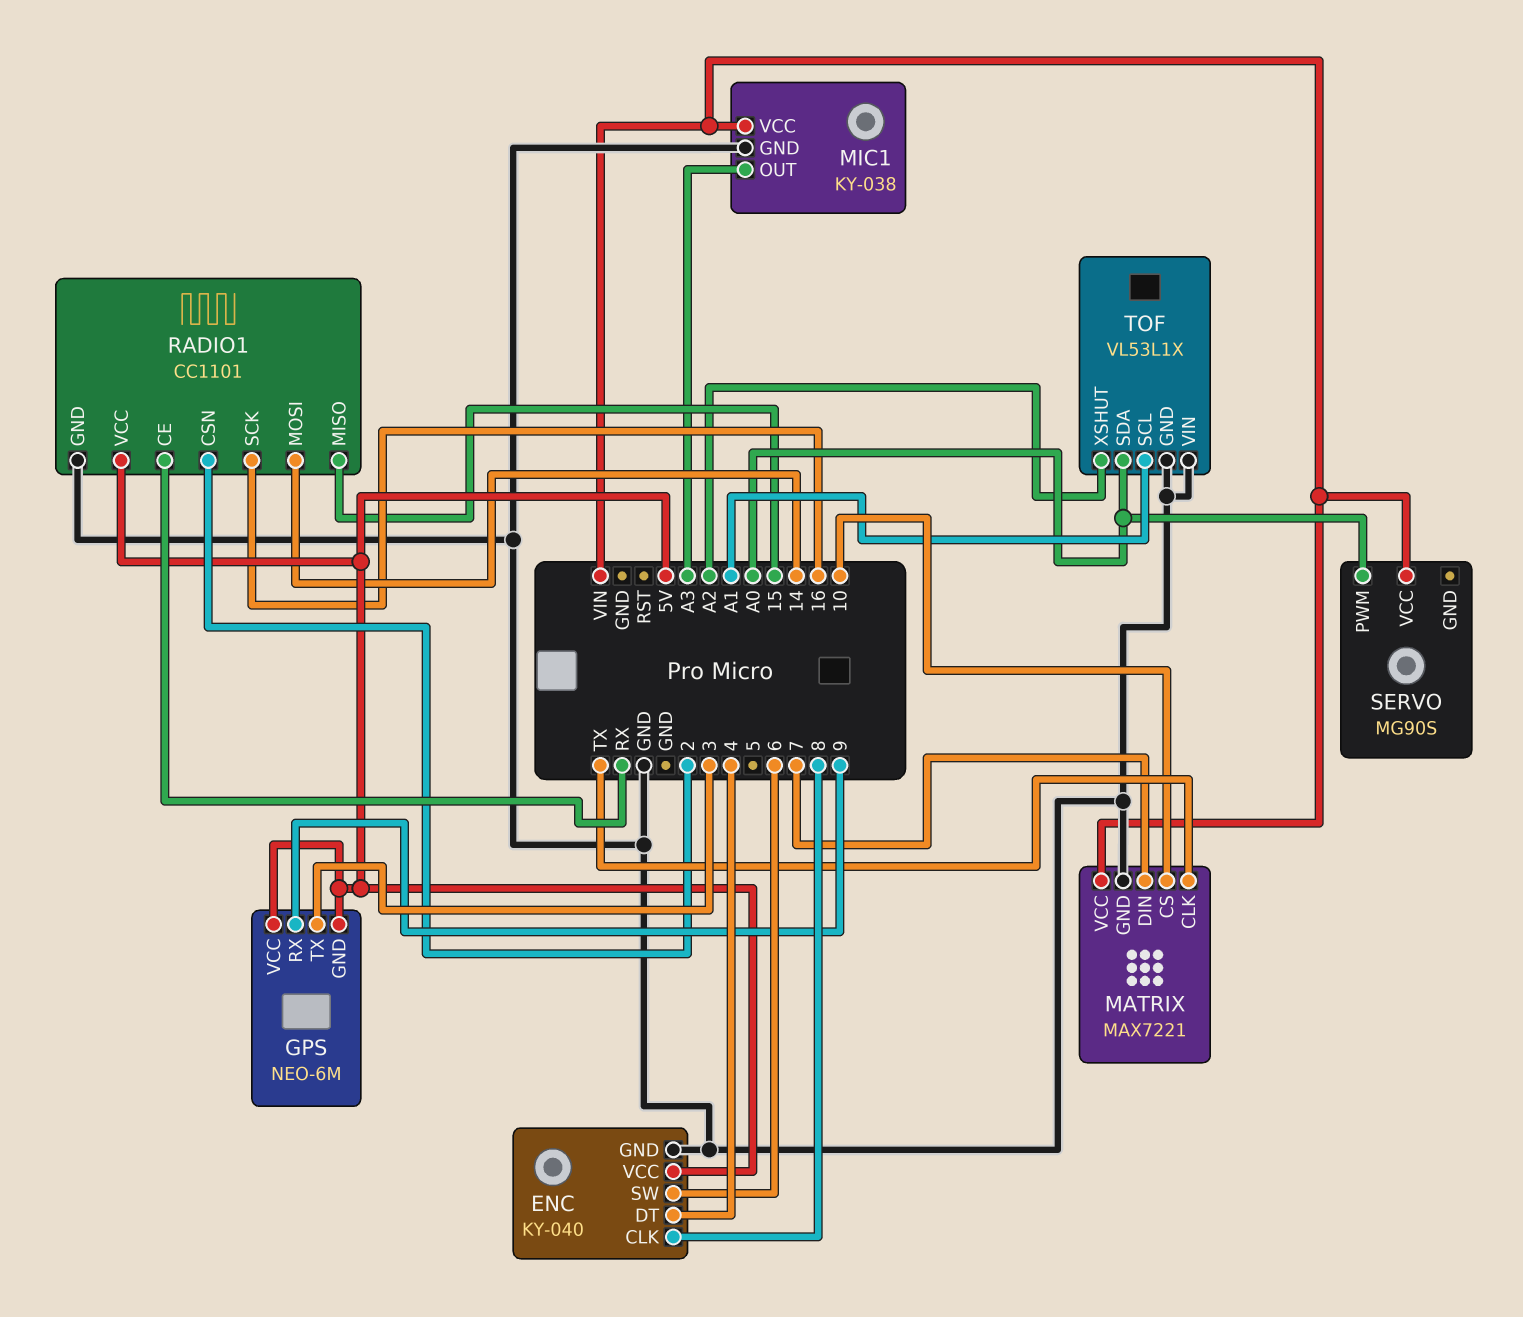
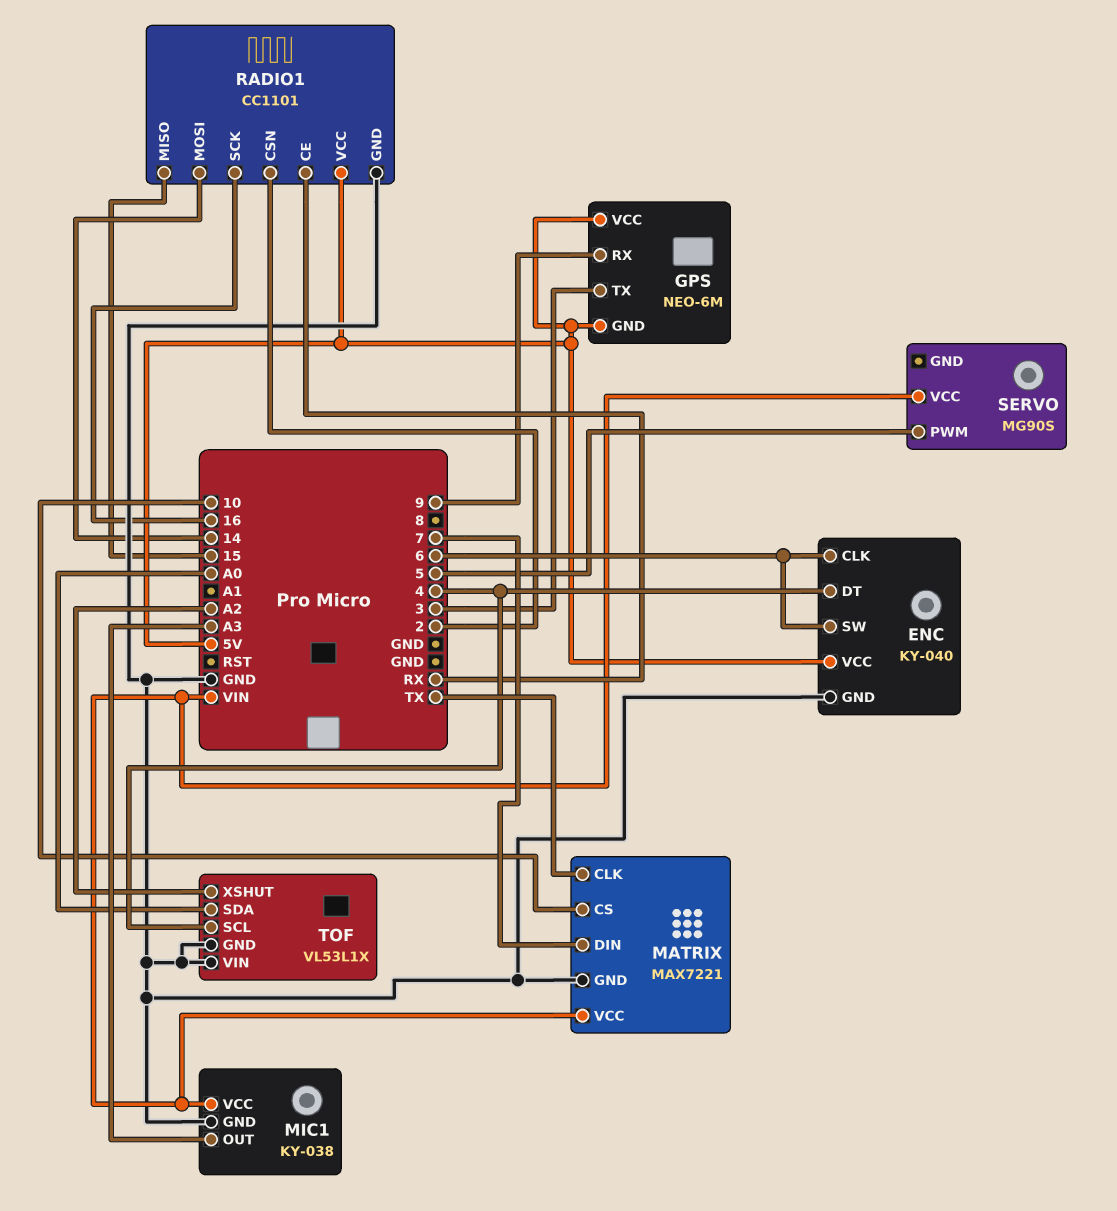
ENC pin CLK: 8 -> 6
SERVO pin PWM: A0 -> 5
TOF pin SCL: A1 -> 4

